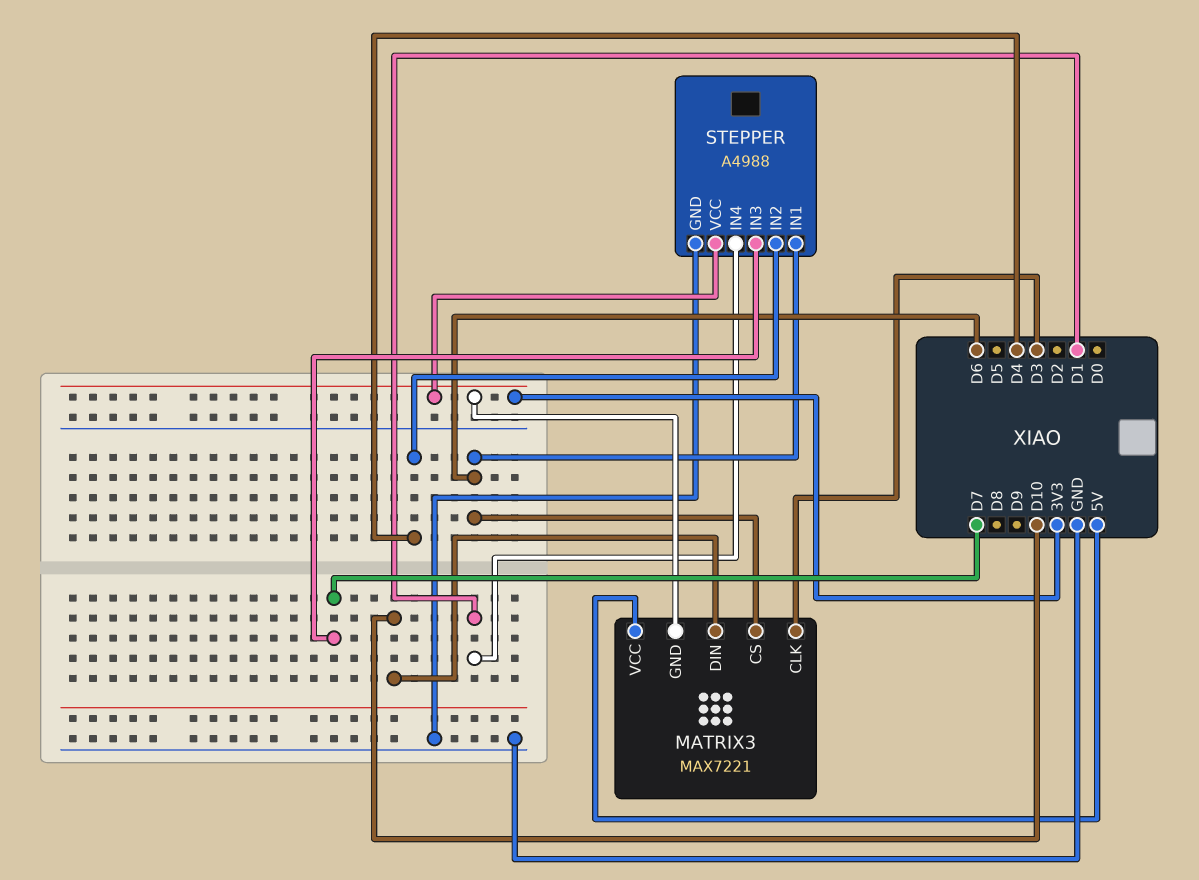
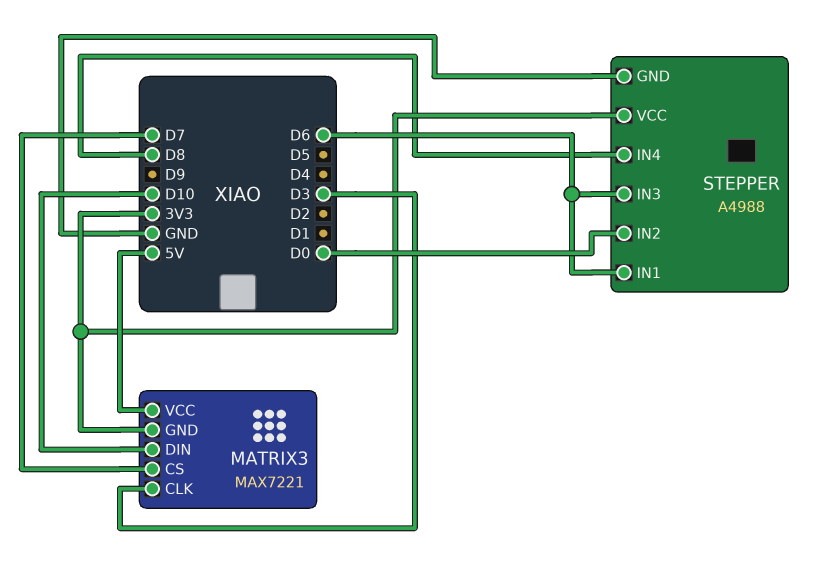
MATRIX3 pin CS: D6 -> D7
STEPPER pin IN2: D4 -> D0
STEPPER pin IN3: D7 -> D6
STEPPER pin IN4: D1 -> D8

